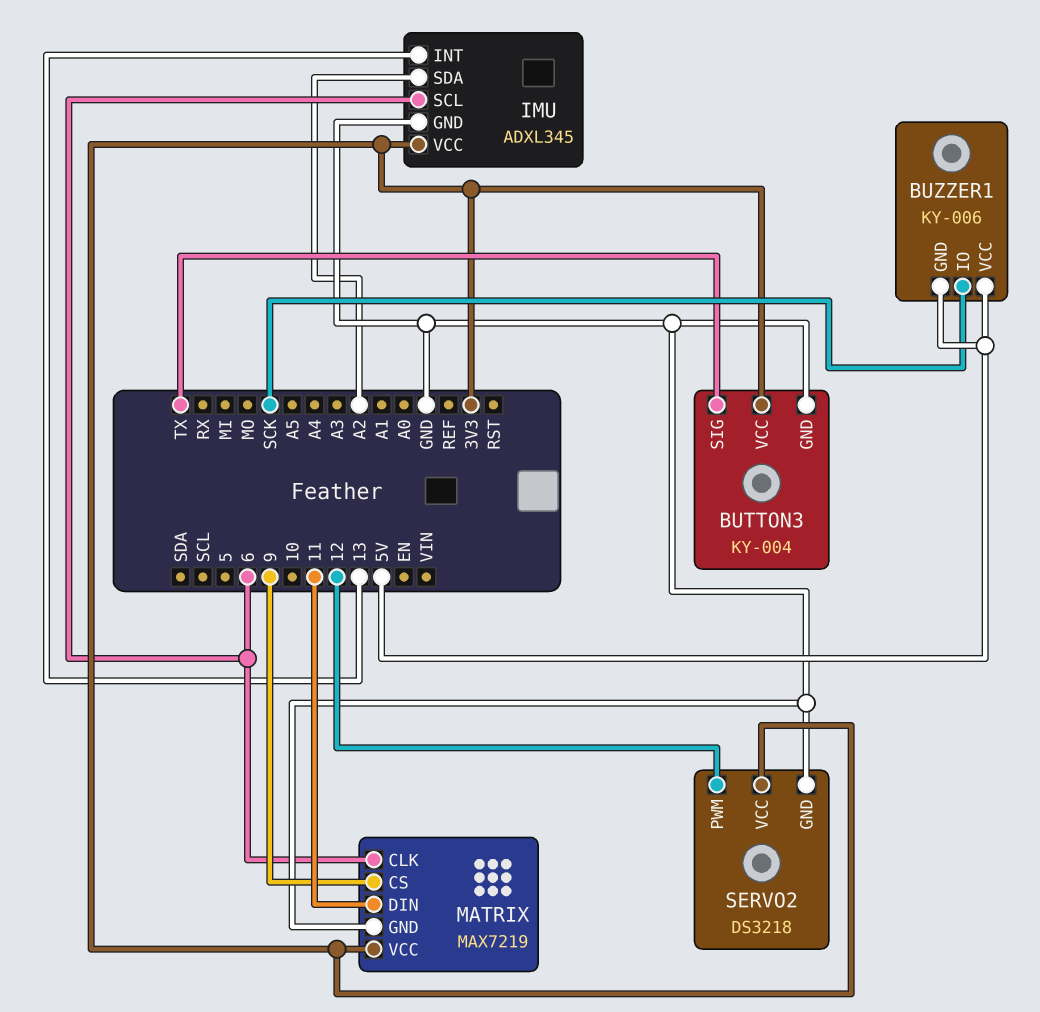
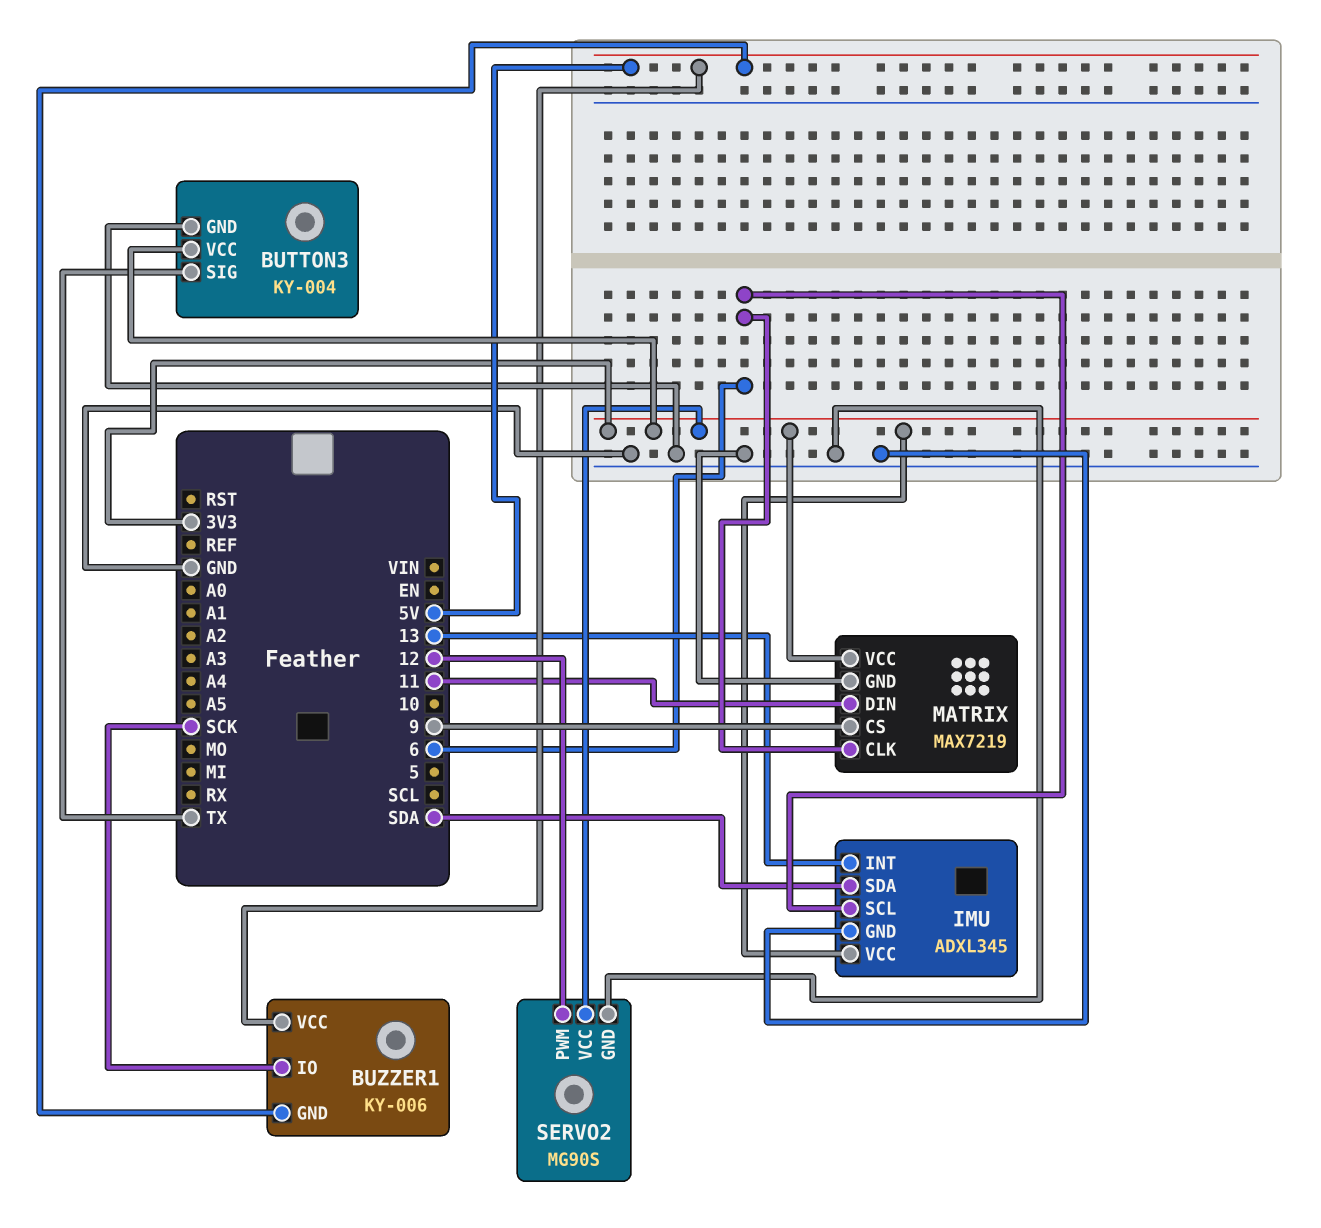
IMU pin SDA: A2 -> SDA
SERVO2: DS3218 -> MG90S

